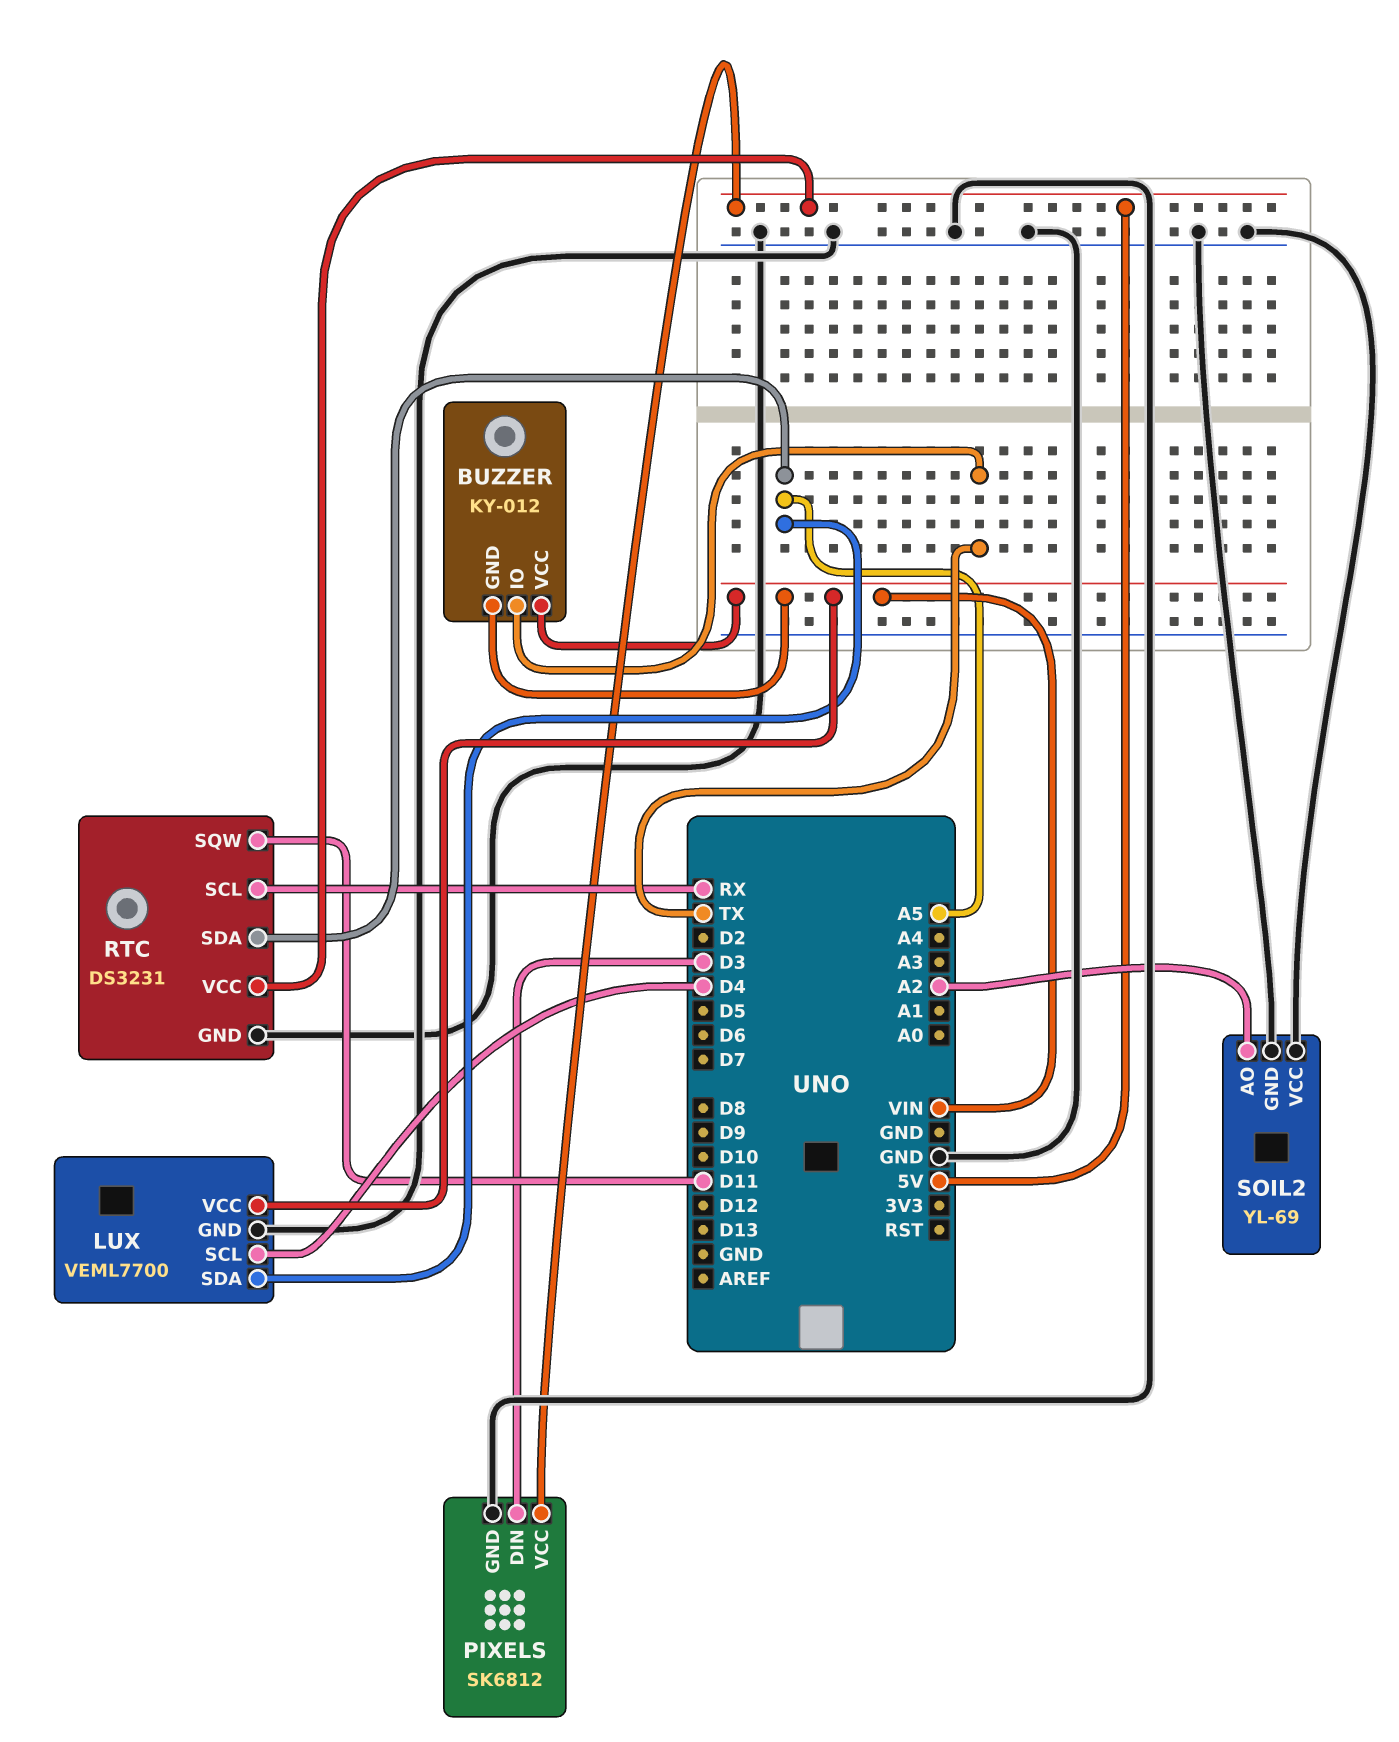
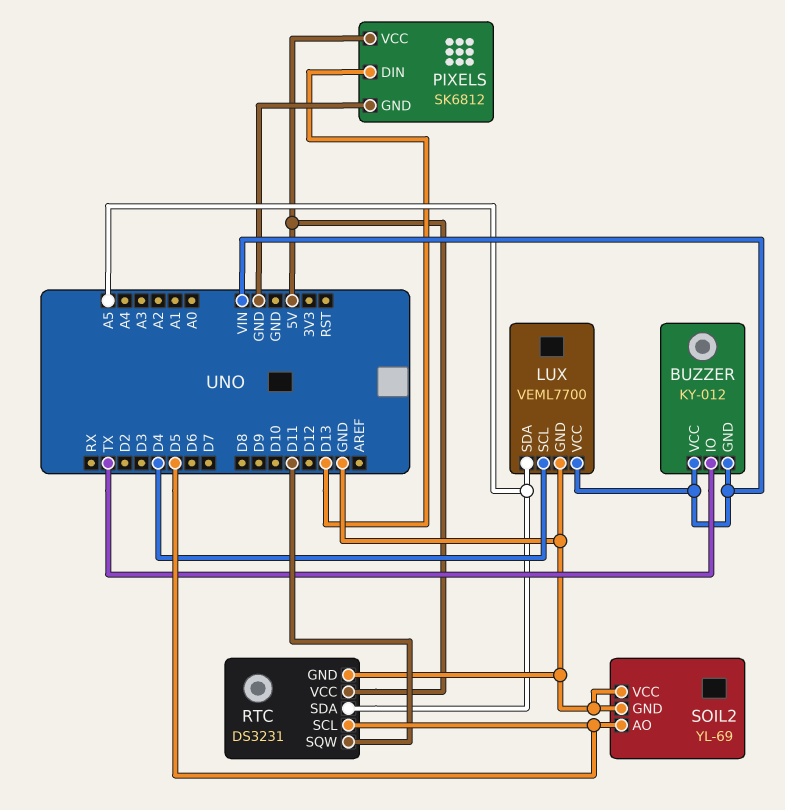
PIXELS pin DIN: D3 -> D13
RTC pin SCL: RX -> D5
SOIL2 pin AO: A2 -> D5

